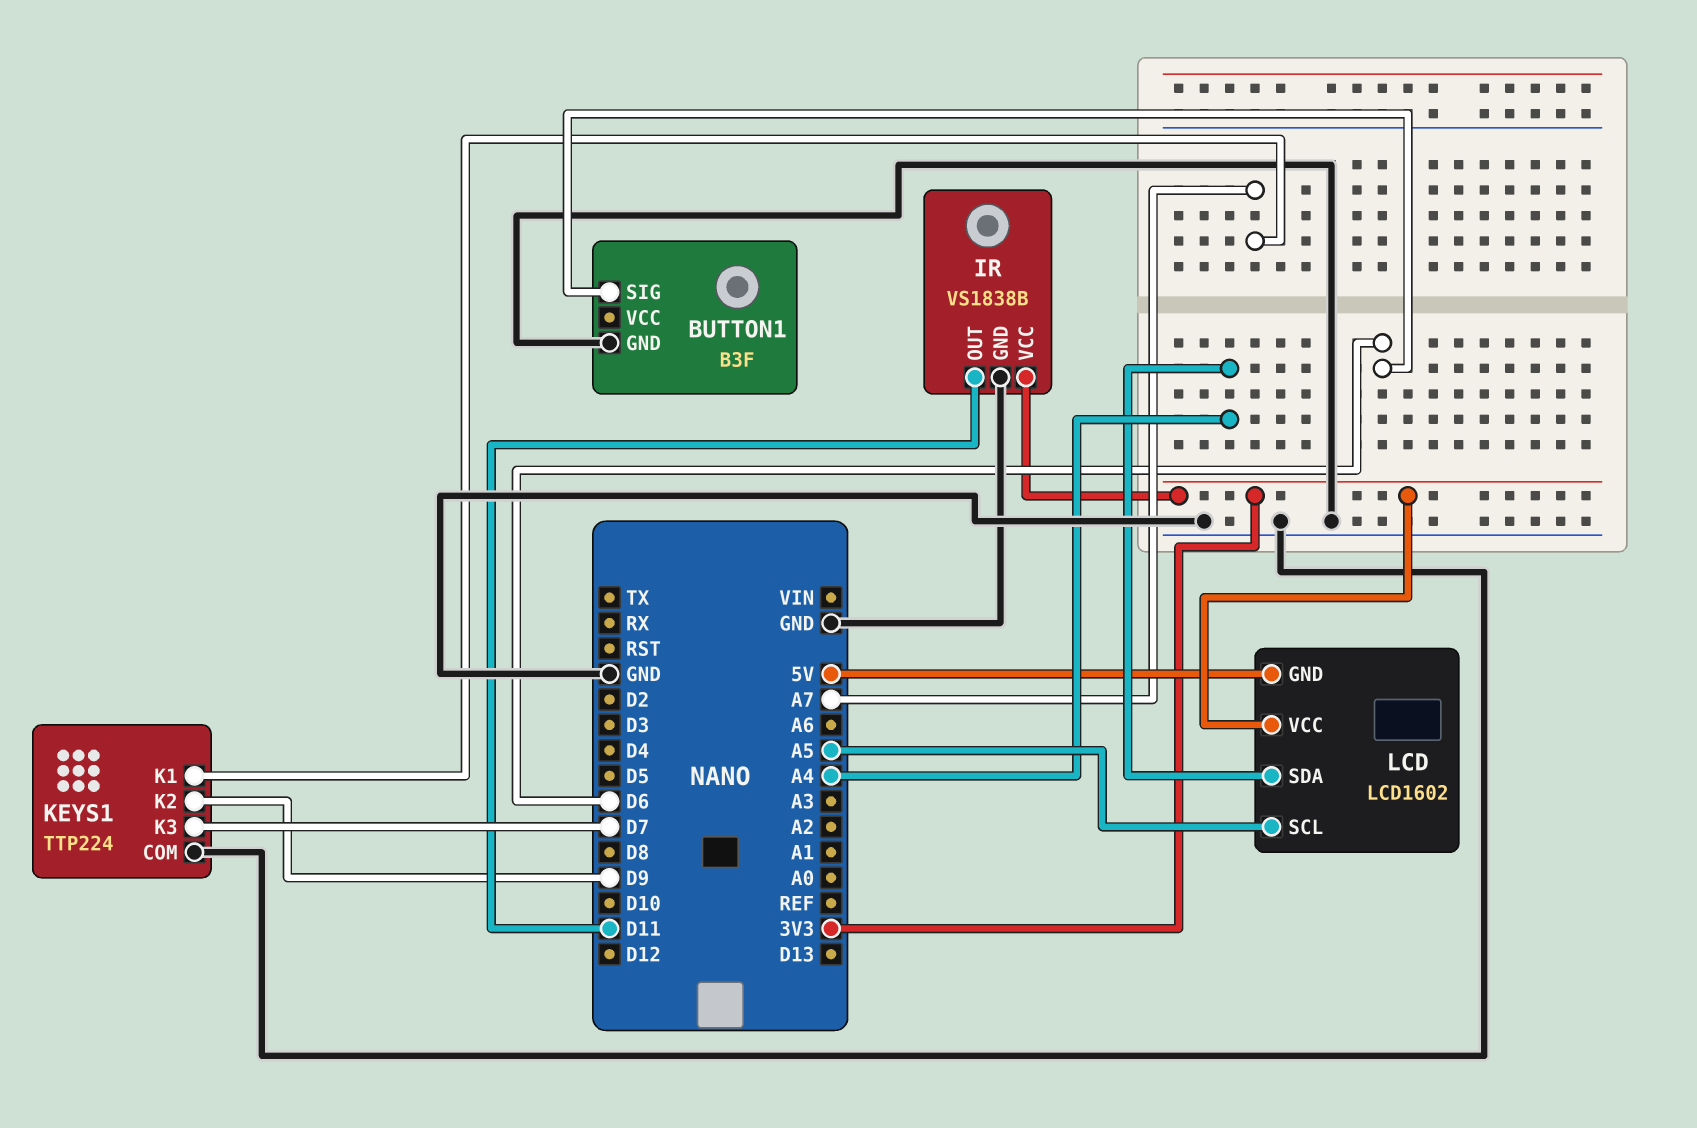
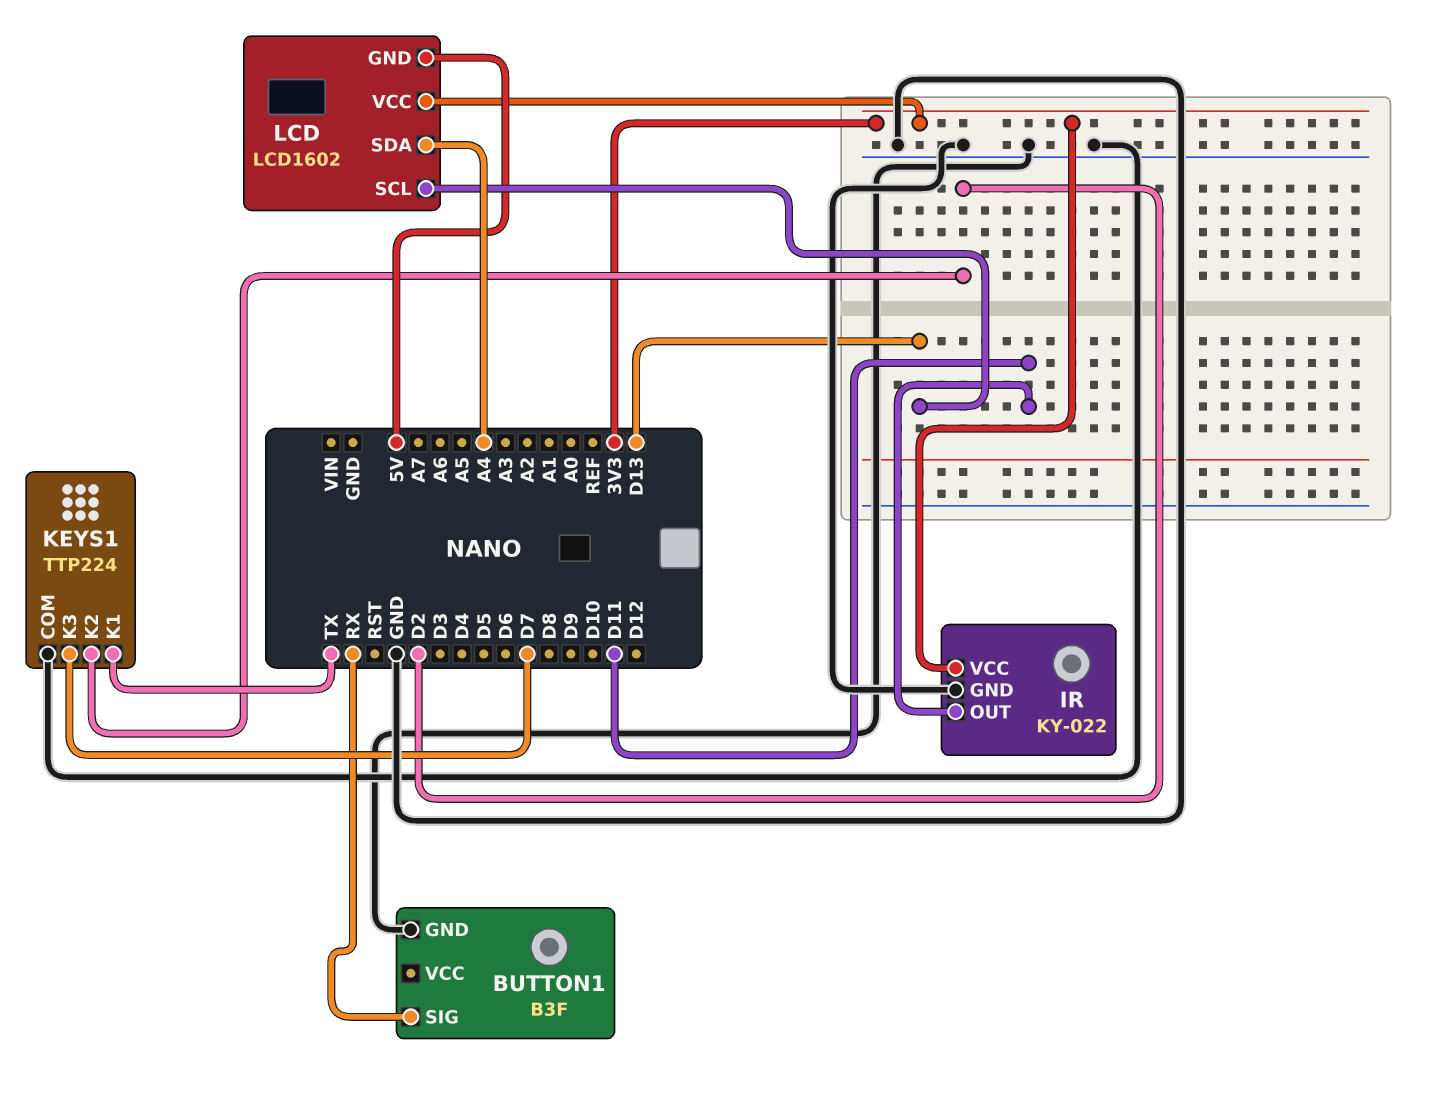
BUTTON1 pin SIG: D6 -> RX
IR: VS1838B -> KY-022
KEYS1 pin K1: A7 -> TX
KEYS1 pin K2: D9 -> D2
LCD pin SCL: A5 -> D13

